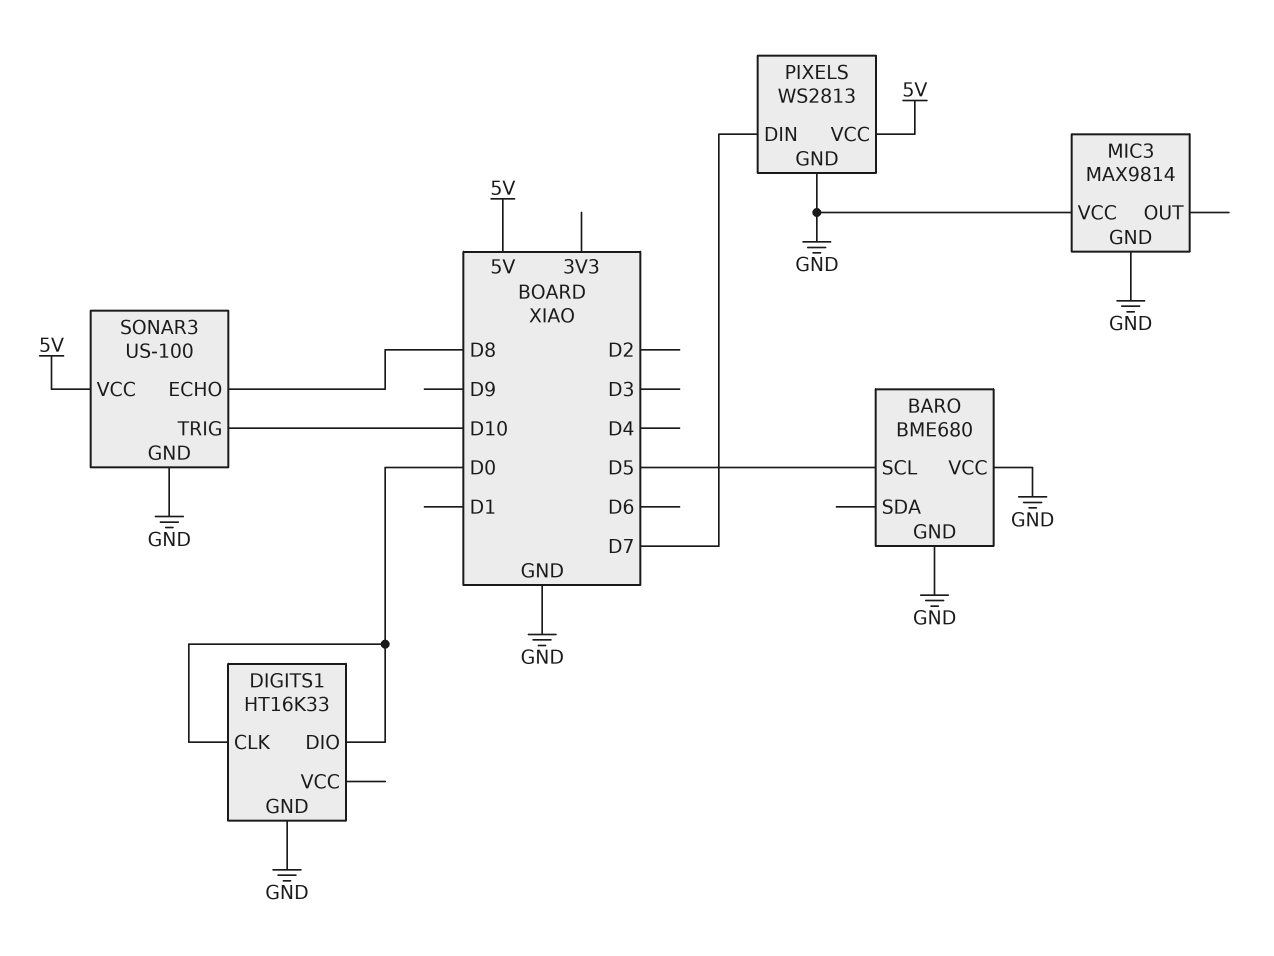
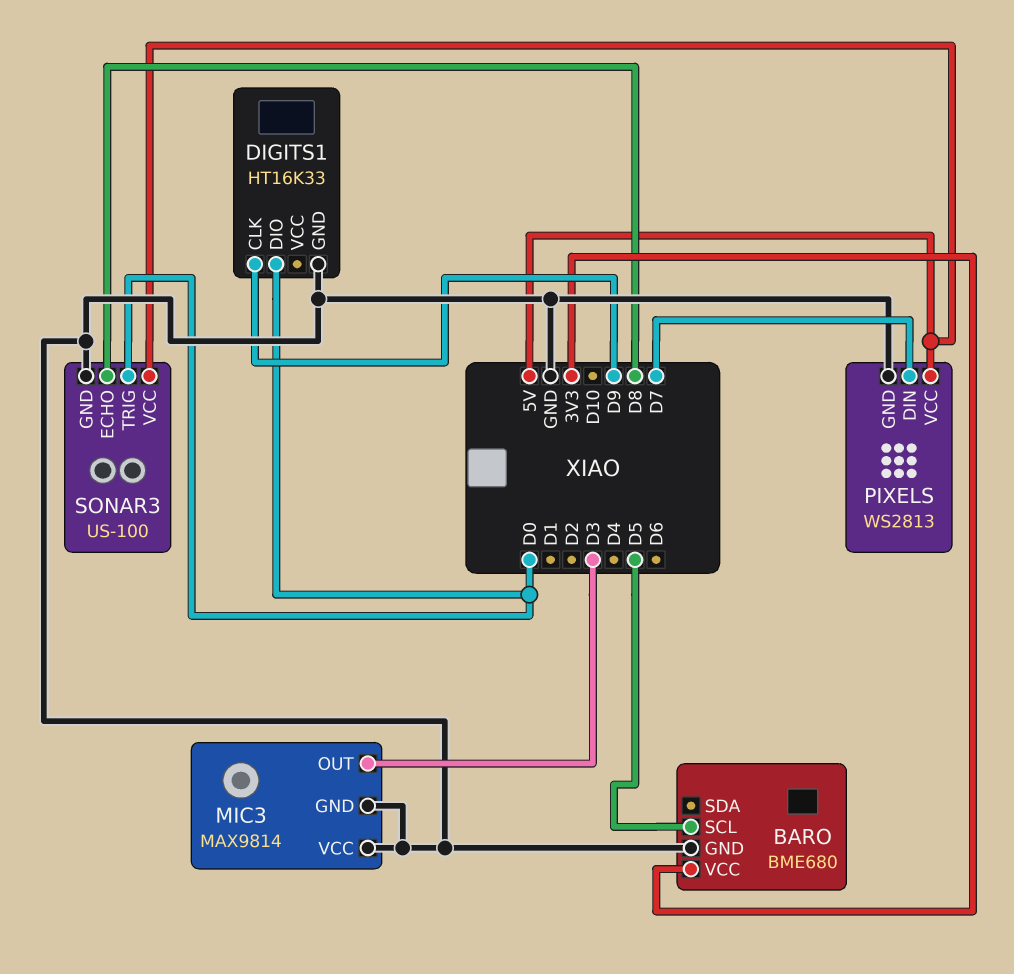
BARO pin VCC: GND -> 3V3
DIGITS1 pin CLK: D0 -> D9
MIC3 pin OUT: none -> D3
SONAR3 pin TRIG: D10 -> D0

